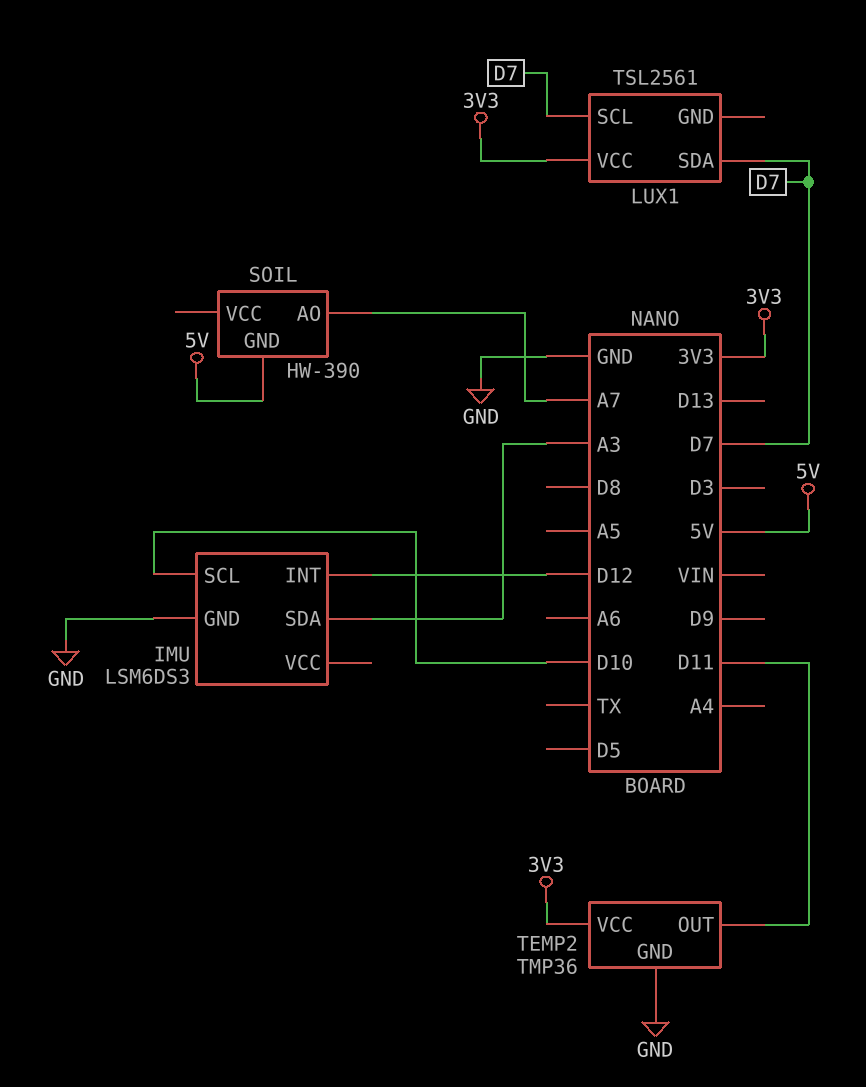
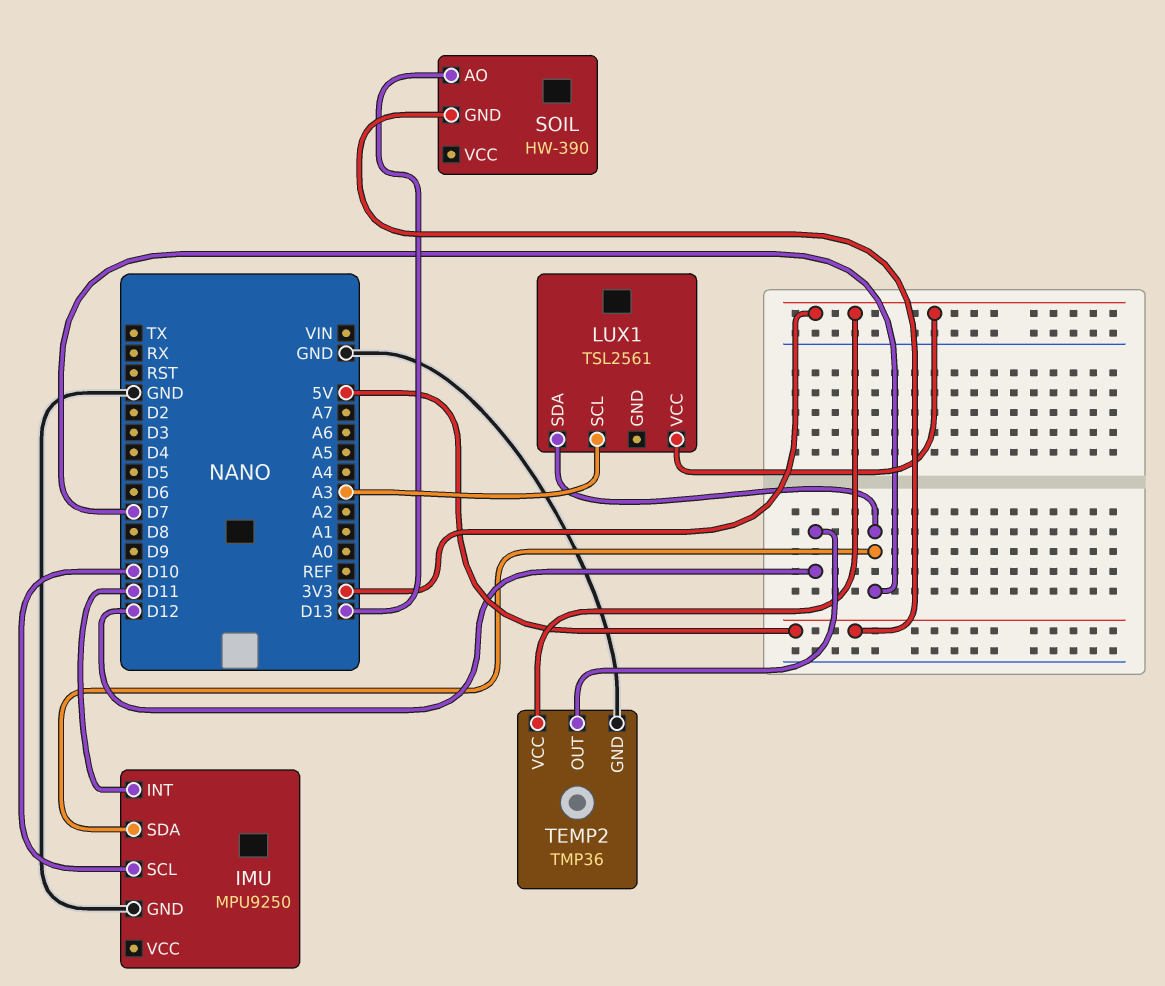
IMU: LSM6DS3 -> MPU9250
IMU pin INT: D12 -> D11
IMU pin SDA: A3 -> D7
LUX1 pin SCL: D7 -> A3
SOIL pin AO: A7 -> D13
TEMP2 pin OUT: D11 -> D12

